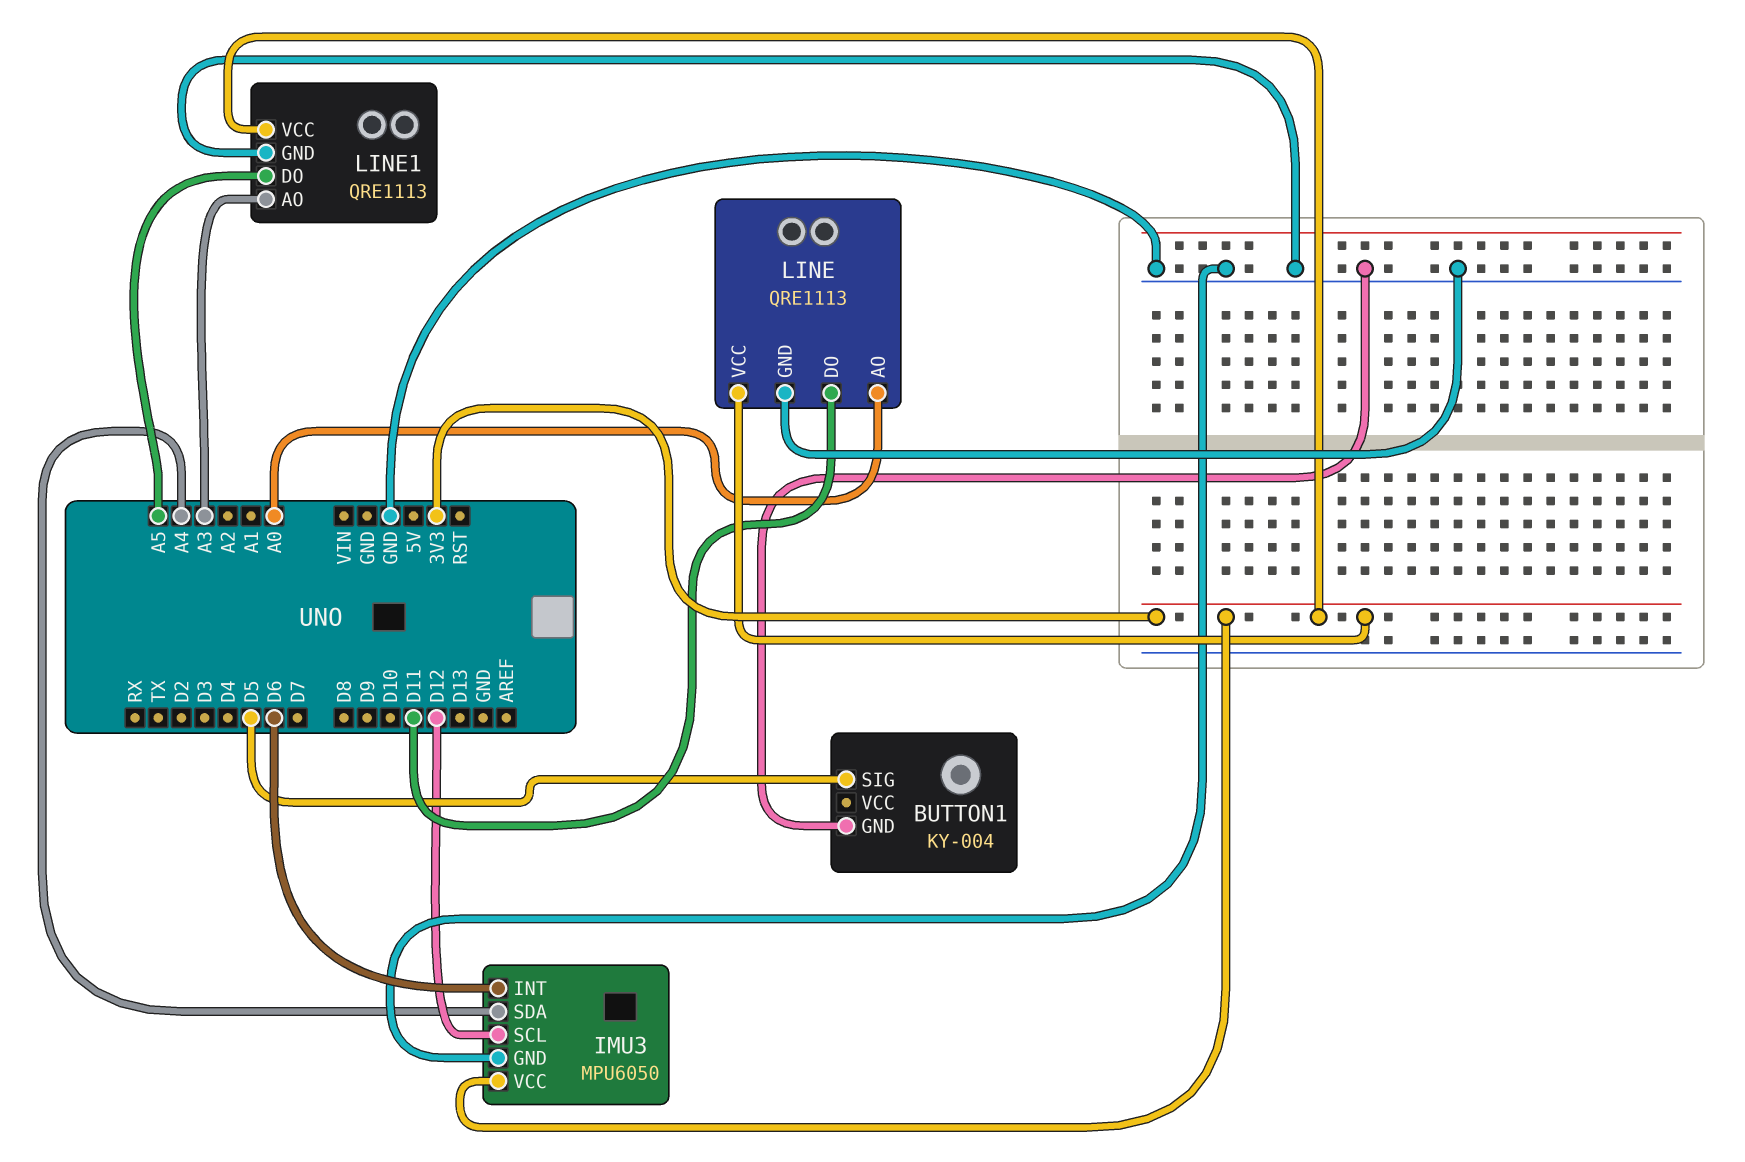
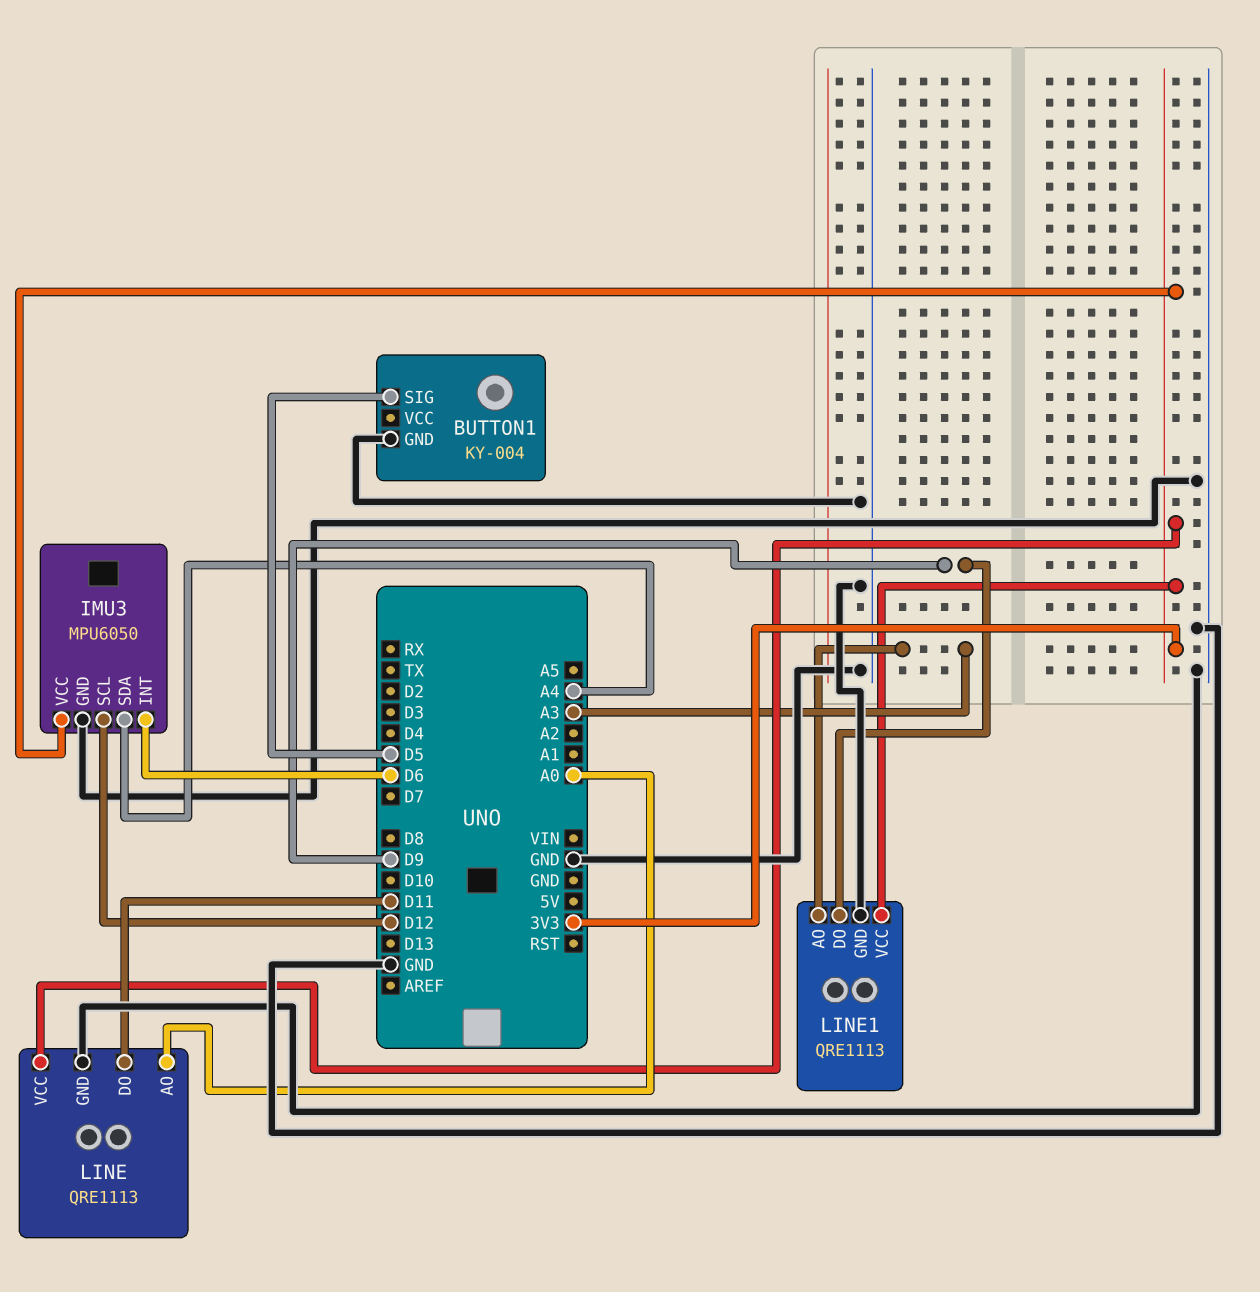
LINE1 pin DO: A5 -> D9

